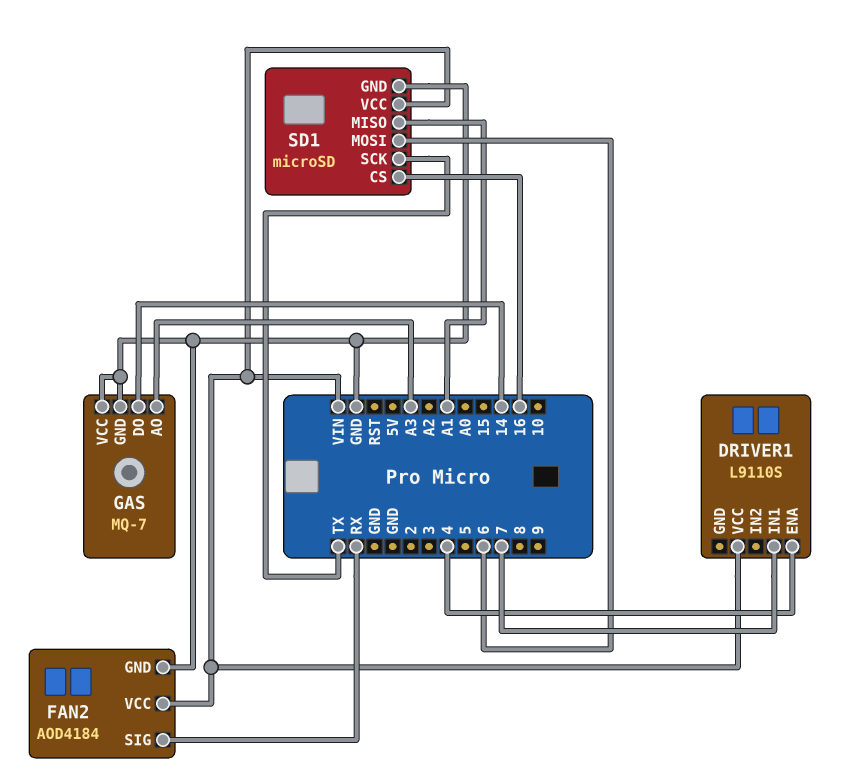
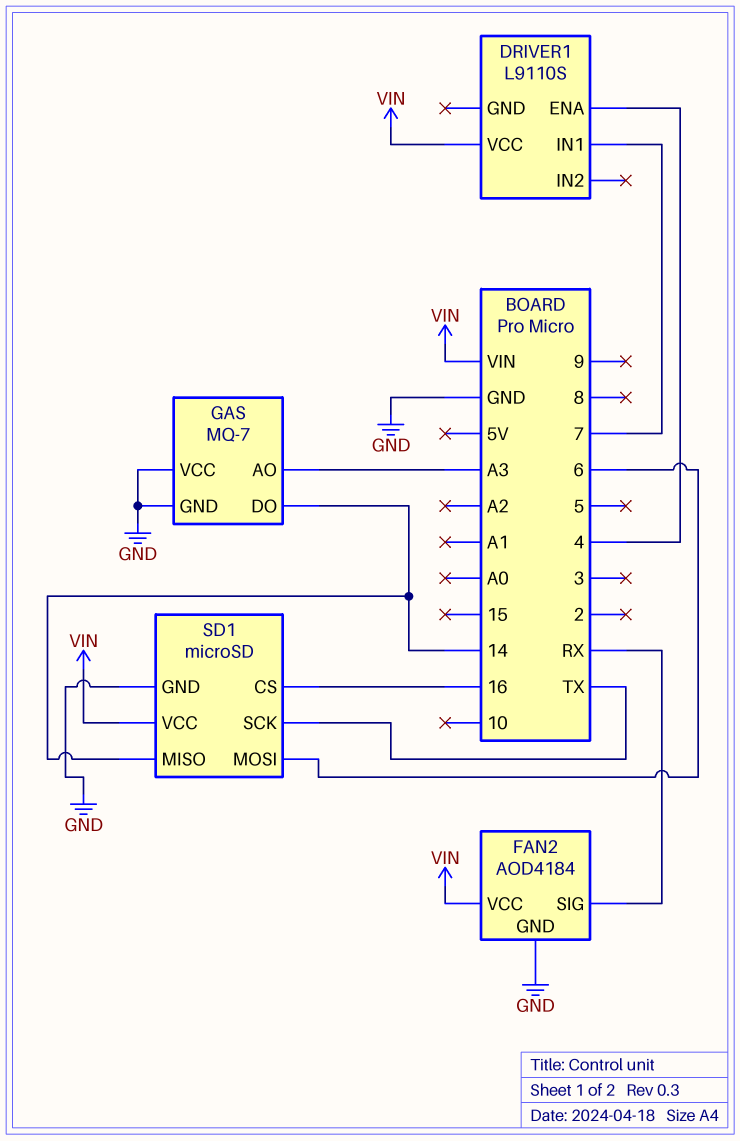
SD1 pin MISO: A1 -> 14

